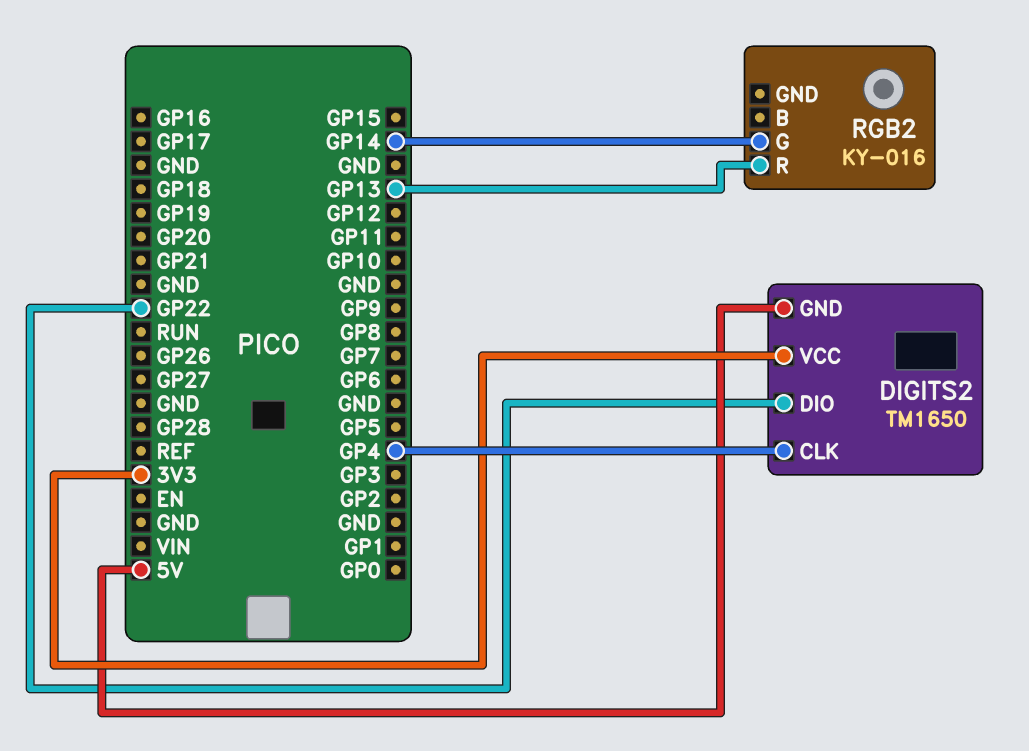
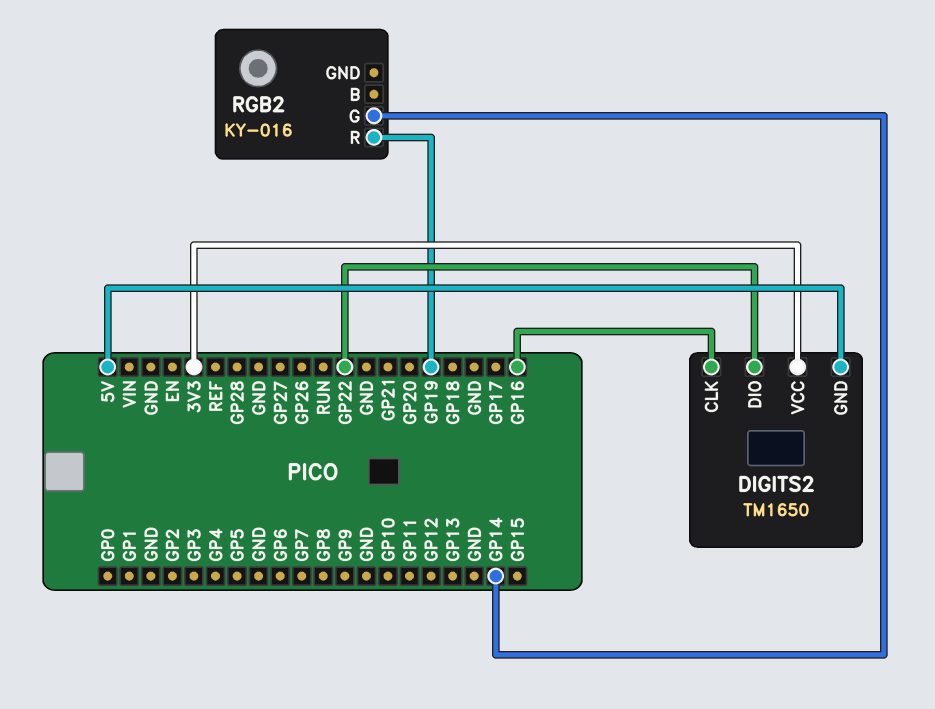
DIGITS2 pin CLK: GP4 -> GP16
RGB2 pin R: GP13 -> GP19

